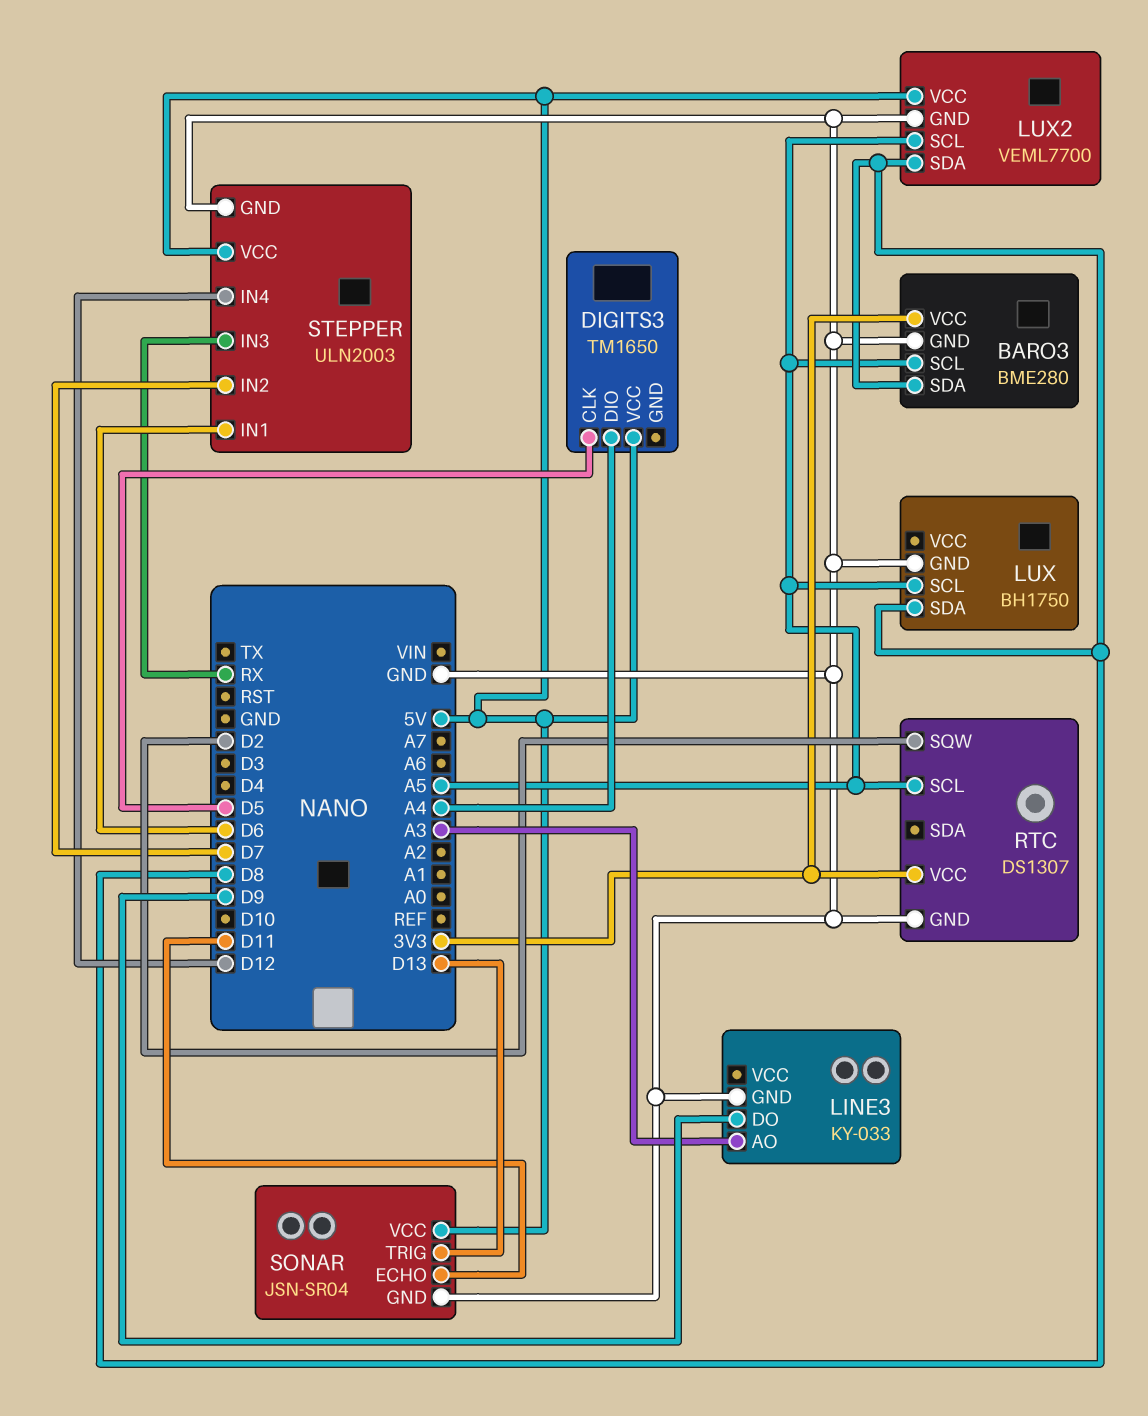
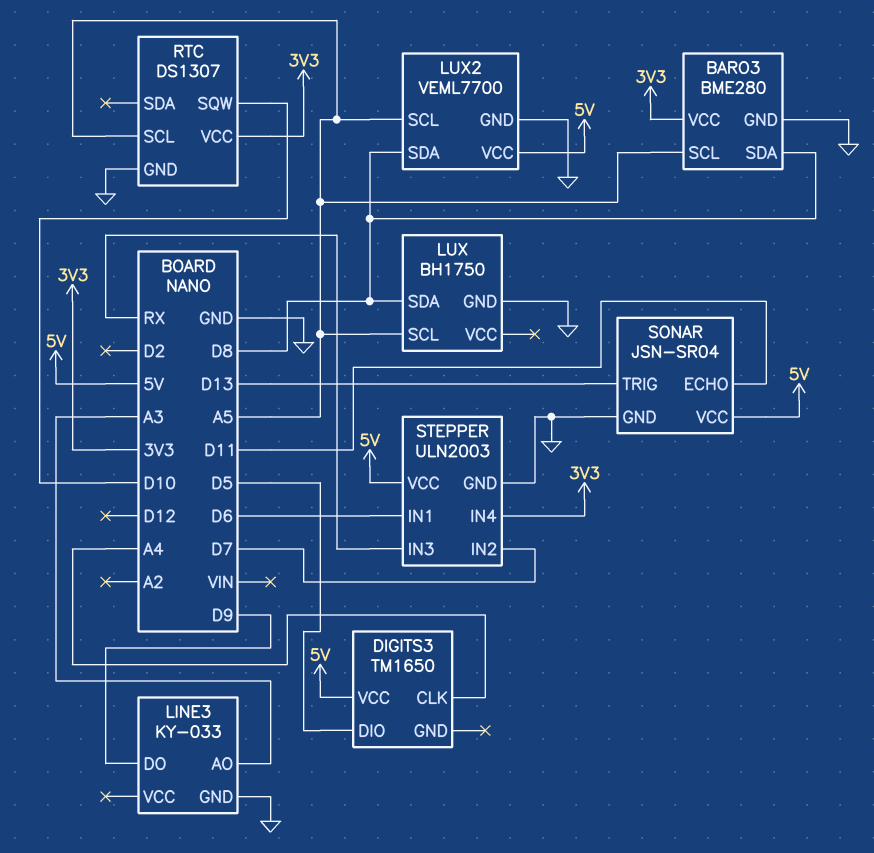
DIGITS3 pin CLK: D5 -> A4
DIGITS3 pin DIO: A4 -> D5
RTC pin SQW: D2 -> D10
STEPPER pin IN4: D12 -> 3V3

